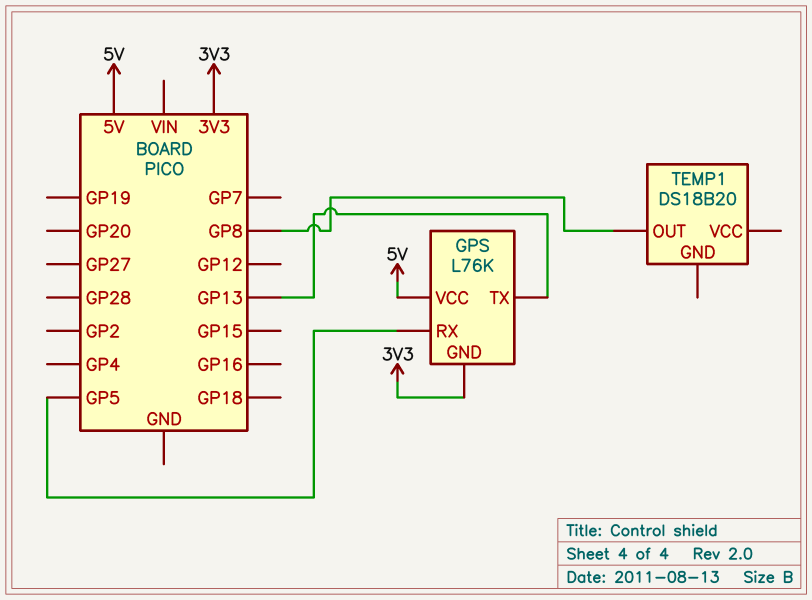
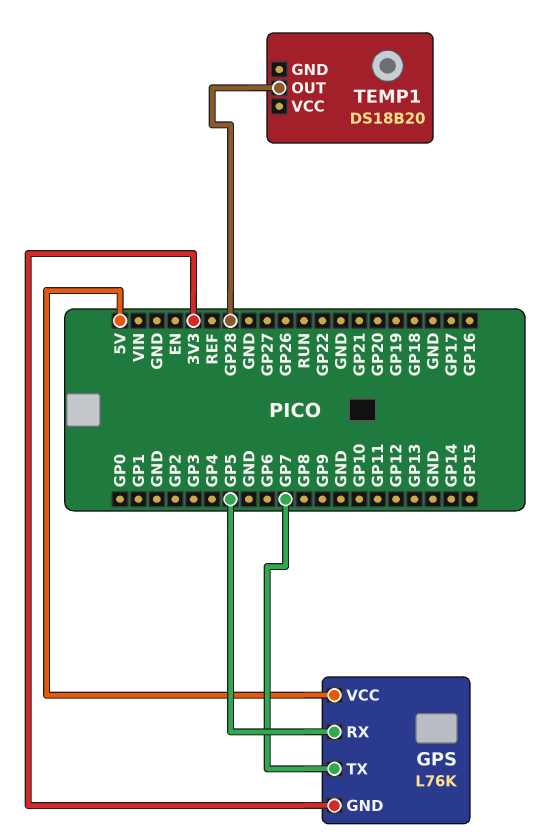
GPS pin TX: GP13 -> GP7
TEMP1 pin OUT: GP8 -> GP28

